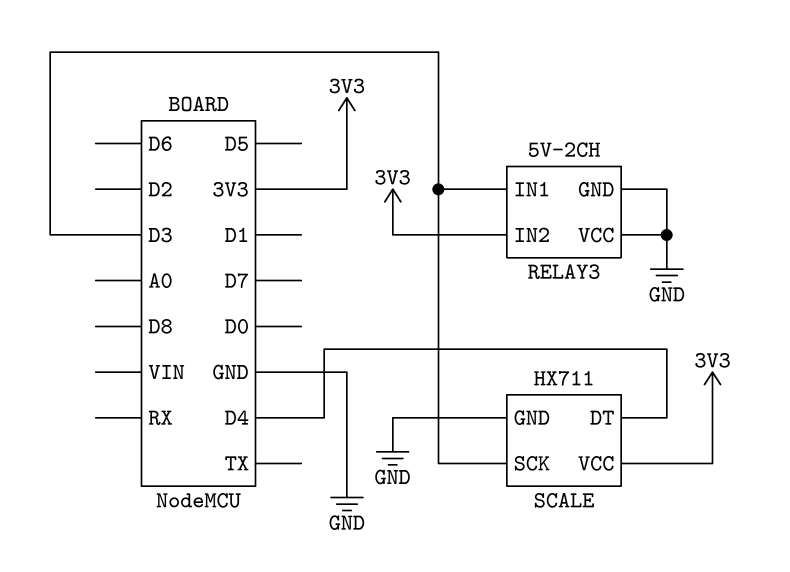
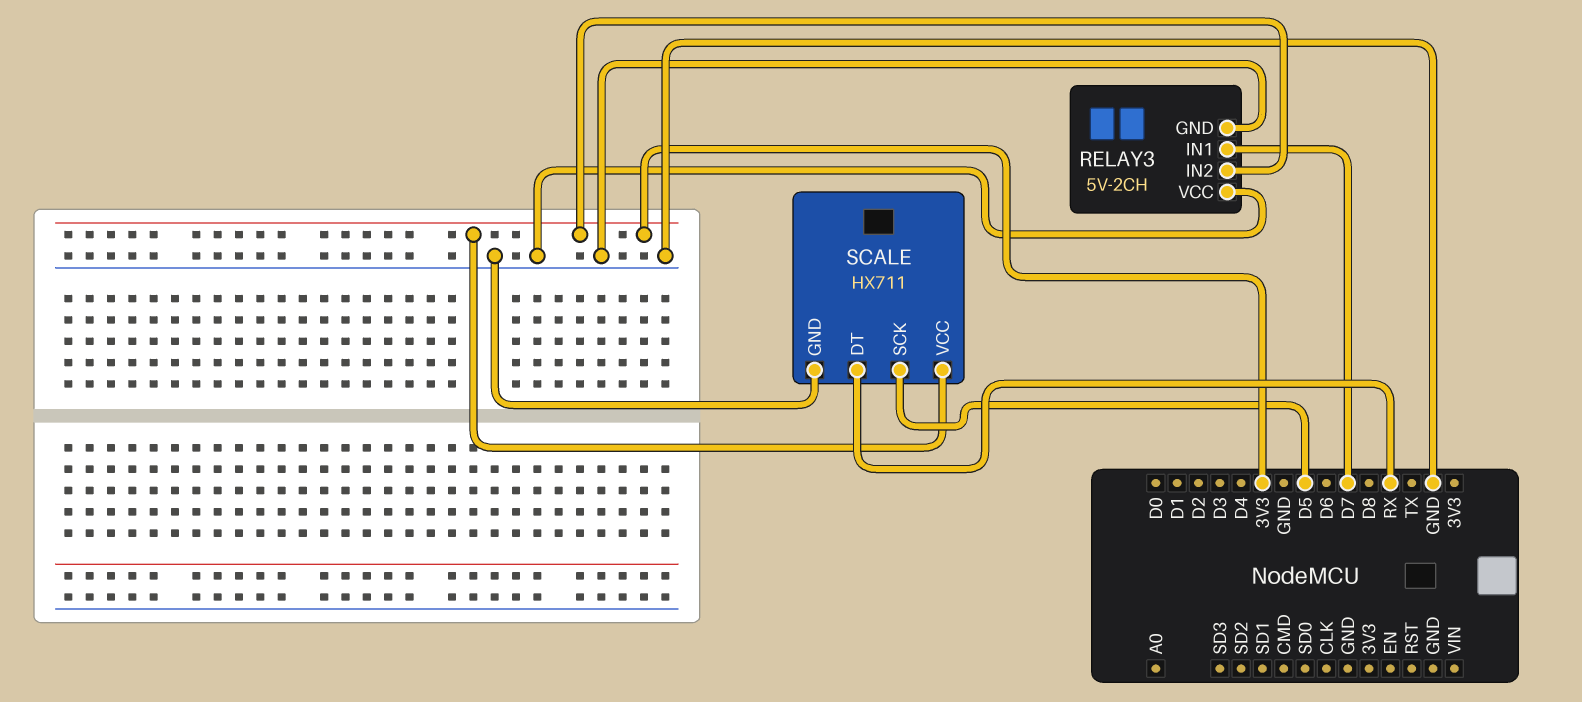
RELAY3 pin IN1: D3 -> D7
SCALE pin DT: D4 -> RX
SCALE pin SCK: D3 -> D5

